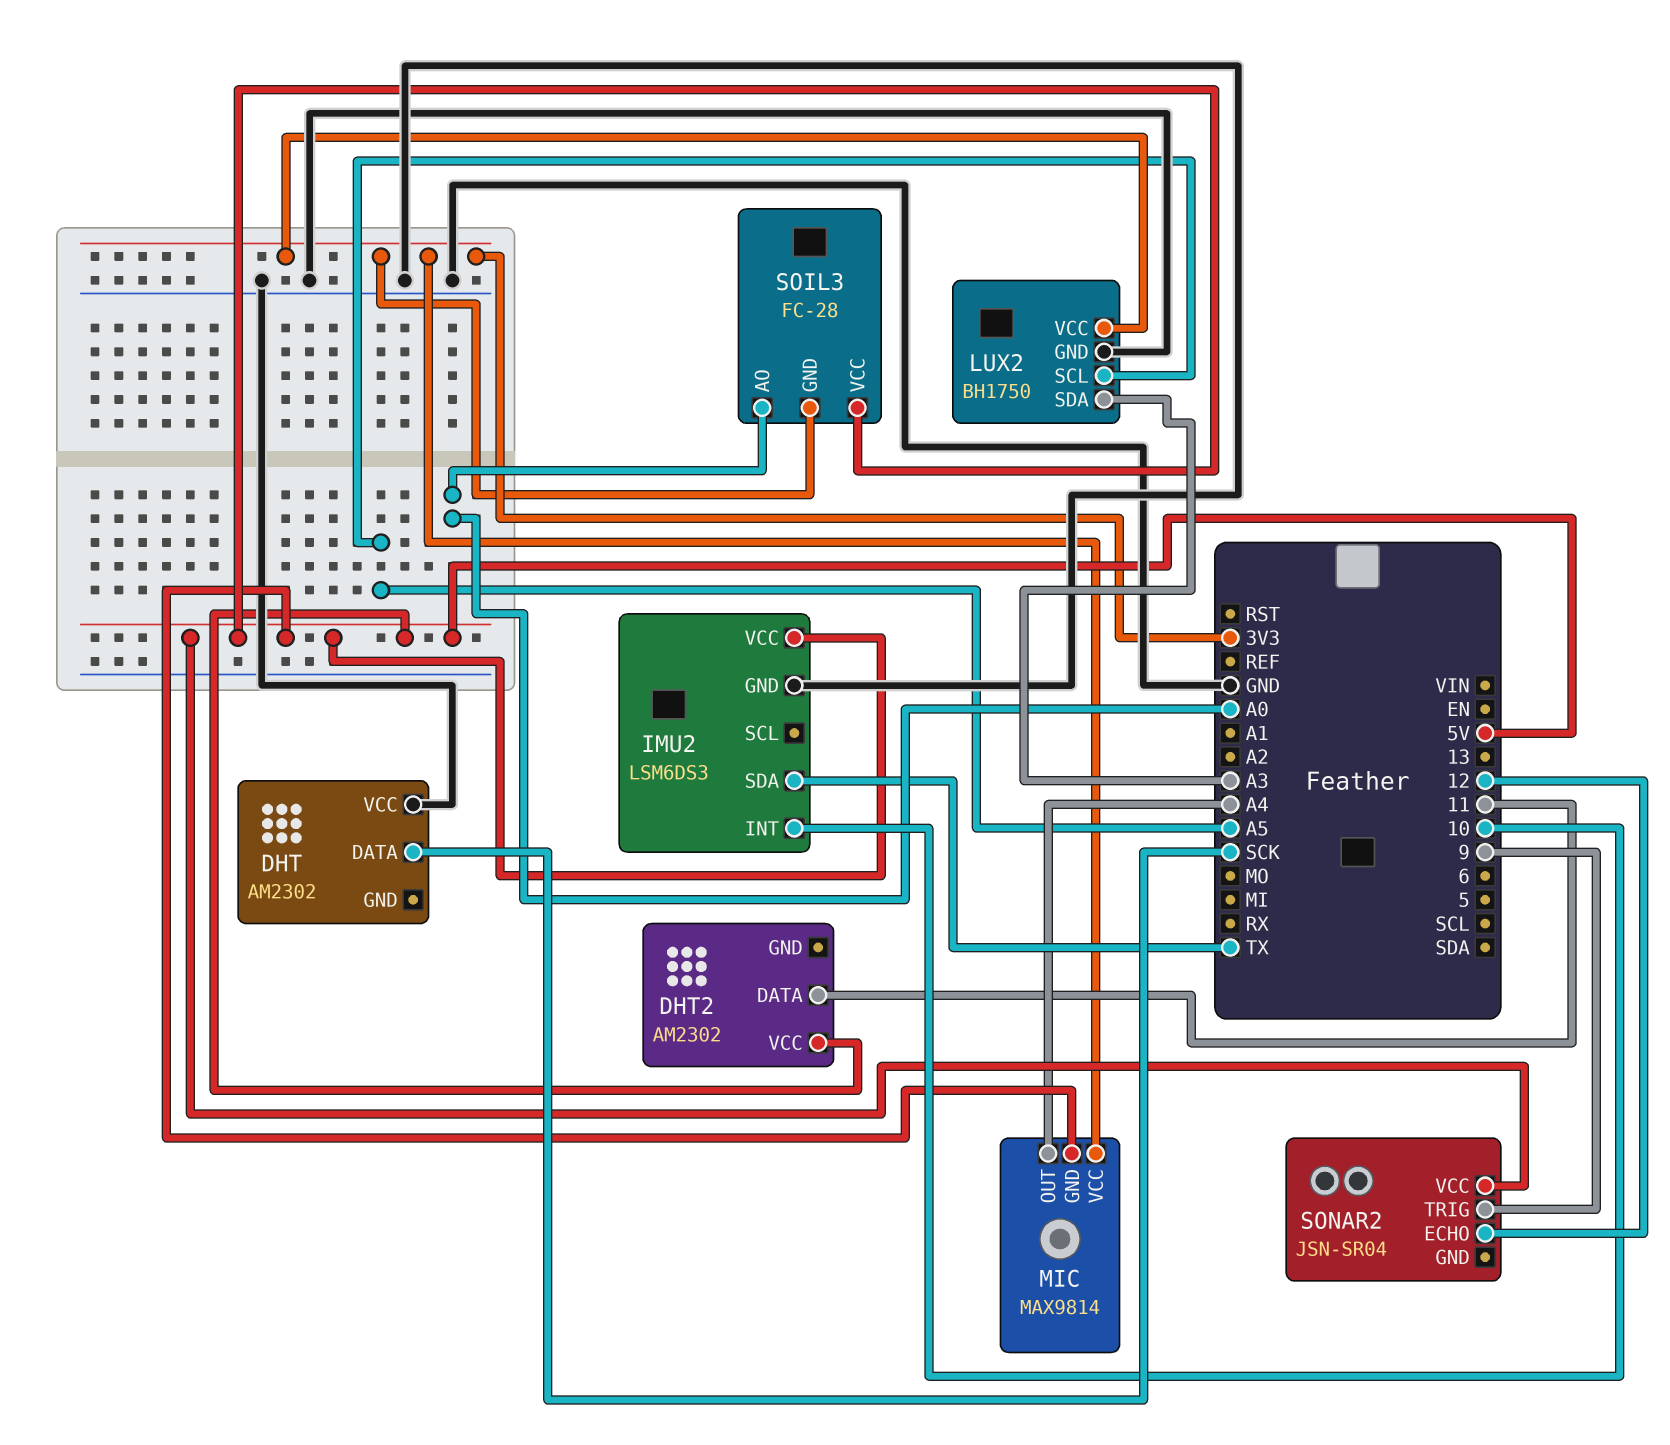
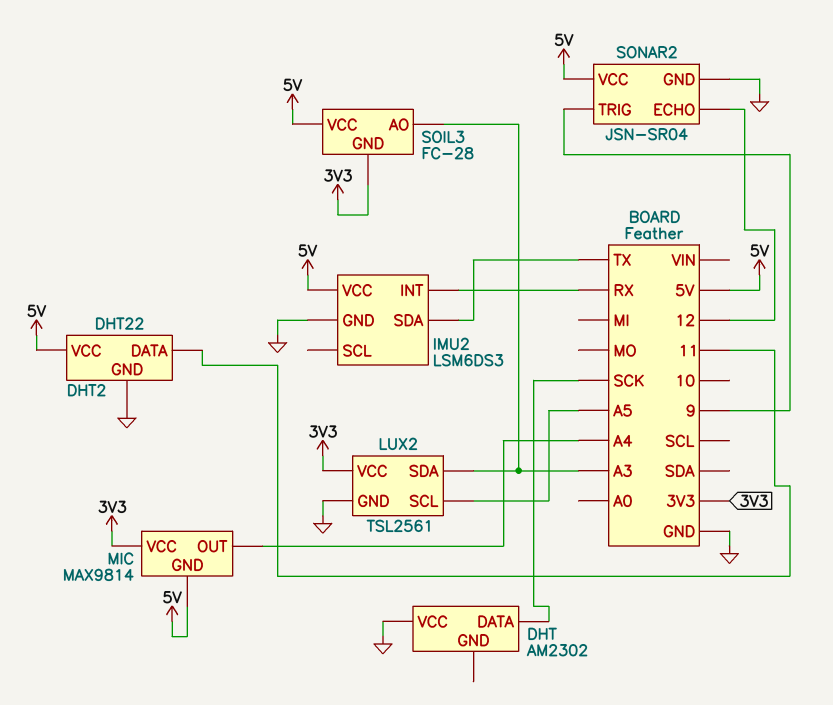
DHT2: AM2302 -> DHT22
DHT2 pin GND: none -> GND
IMU2 pin INT: 10 -> RX
LUX2: BH1750 -> TSL2561
SOIL3 pin AO: A0 -> A3
SONAR2 pin GND: none -> GND

